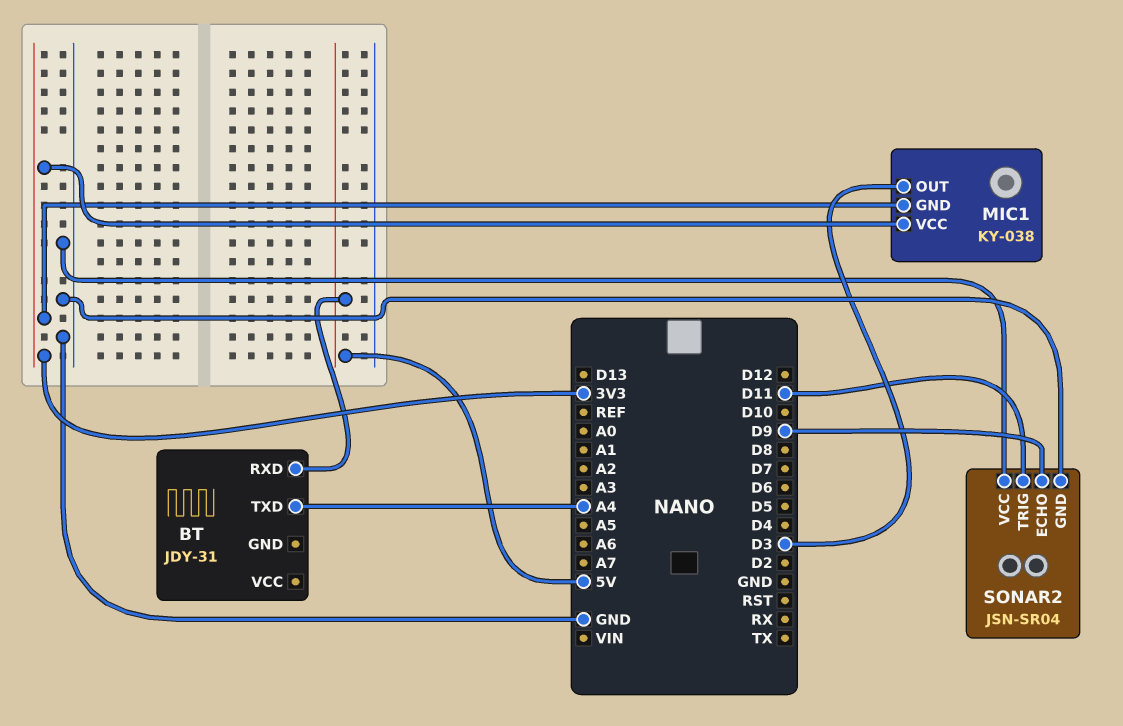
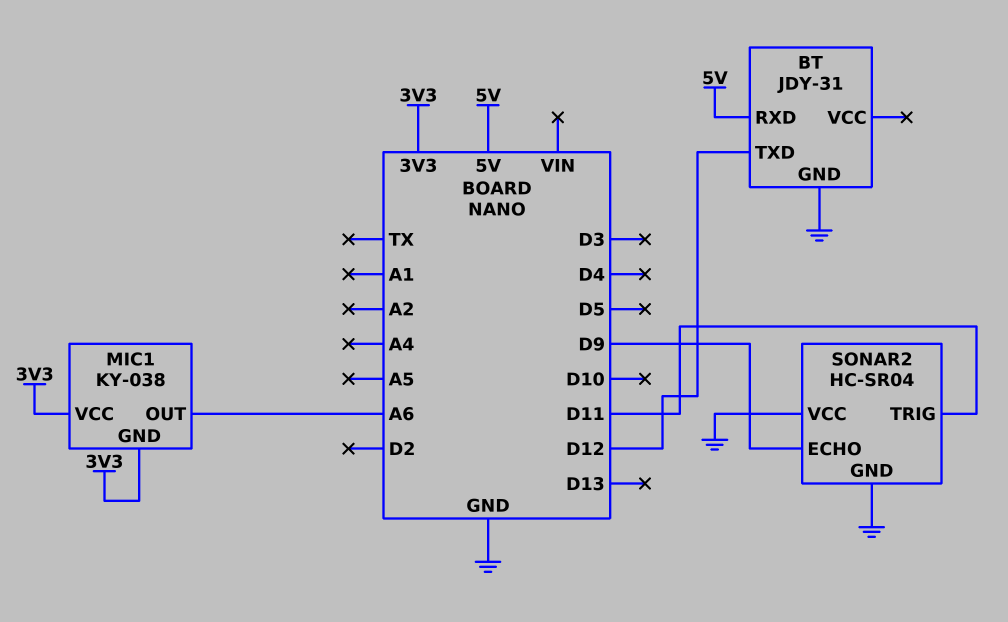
BT pin GND: none -> GND
BT pin TXD: A4 -> D12
MIC1 pin OUT: D3 -> A6
SONAR2: JSN-SR04 -> HC-SR04

